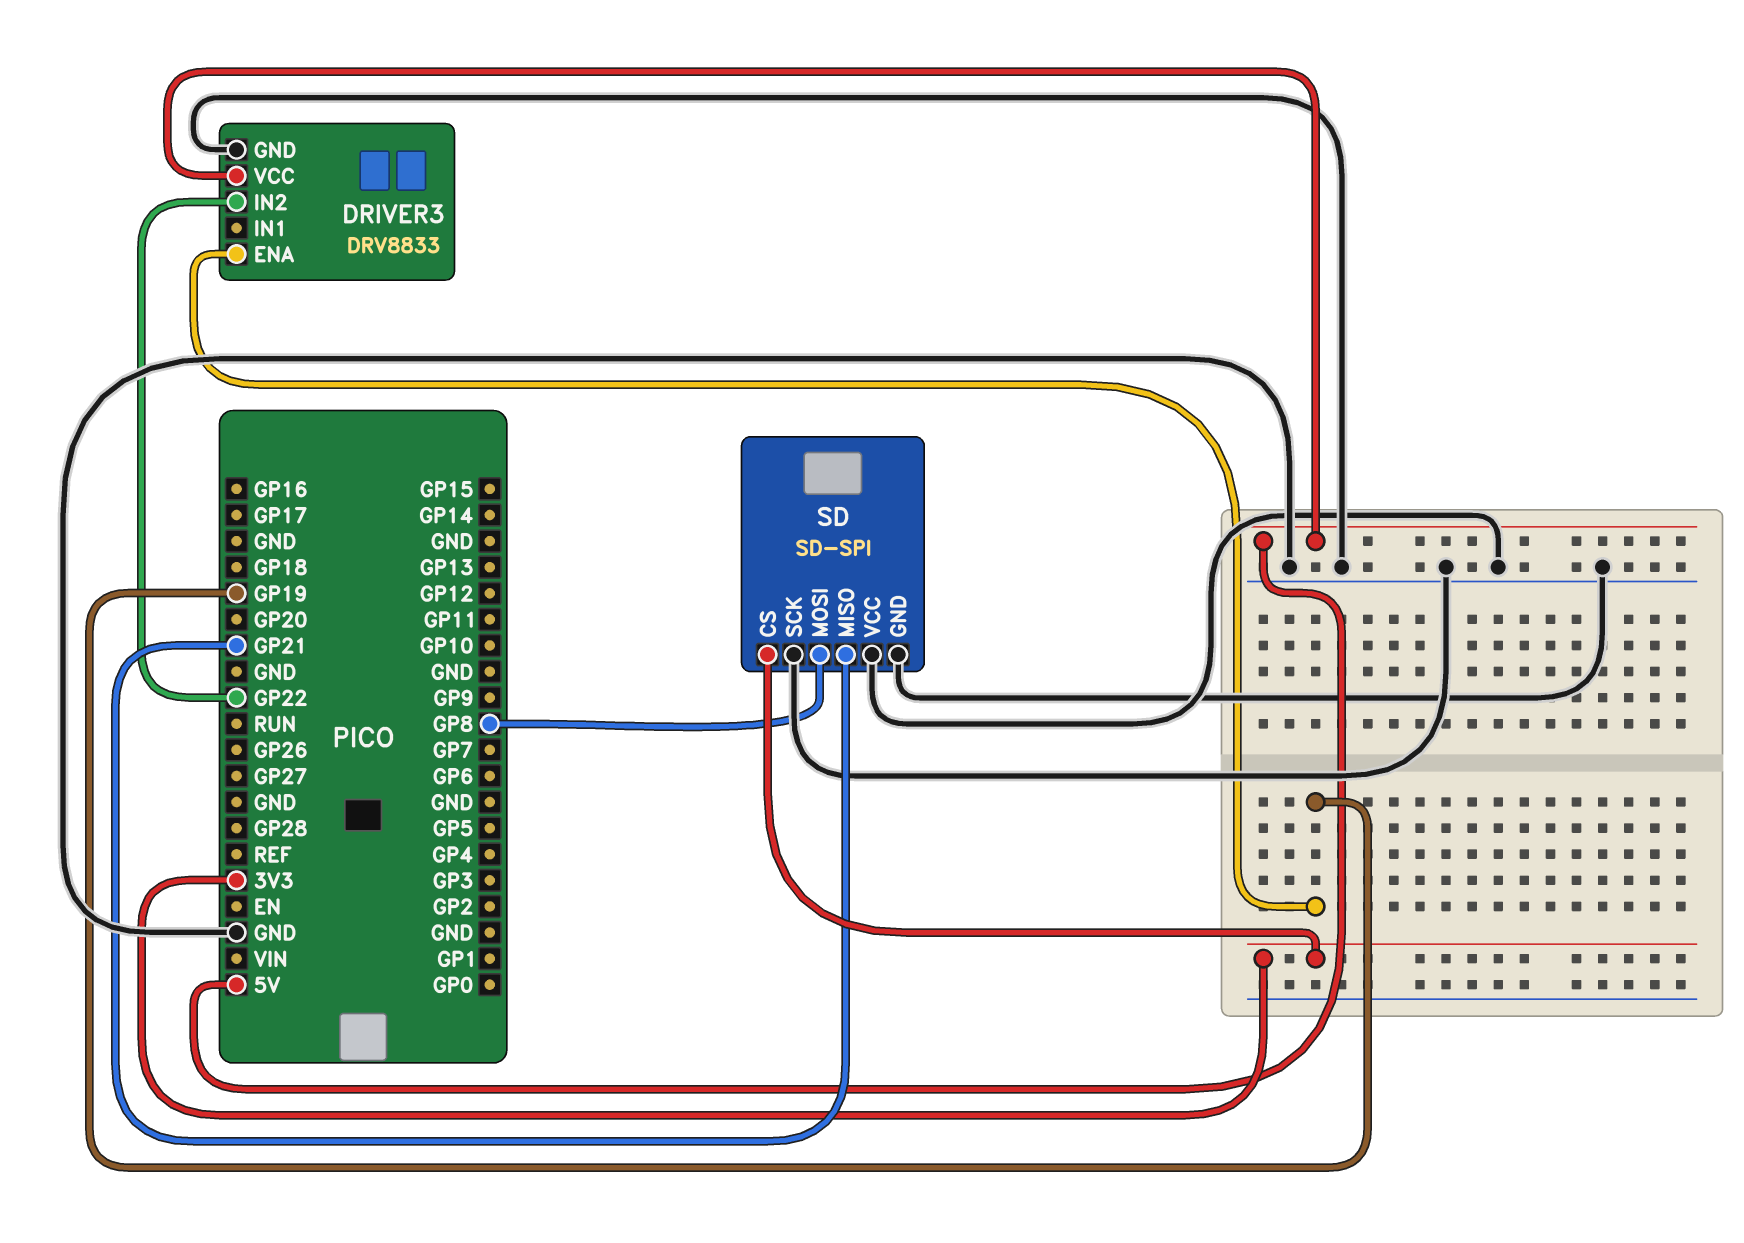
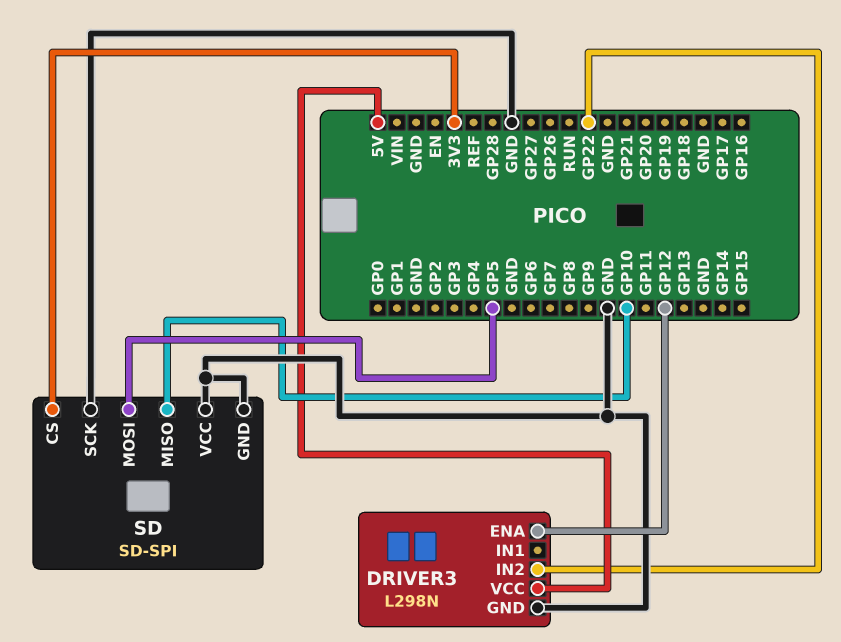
DRIVER3: DRV8833 -> L298N
DRIVER3 pin ENA: GP19 -> GP12
SD pin MISO: GP21 -> GP10
SD pin MOSI: GP8 -> GP5

